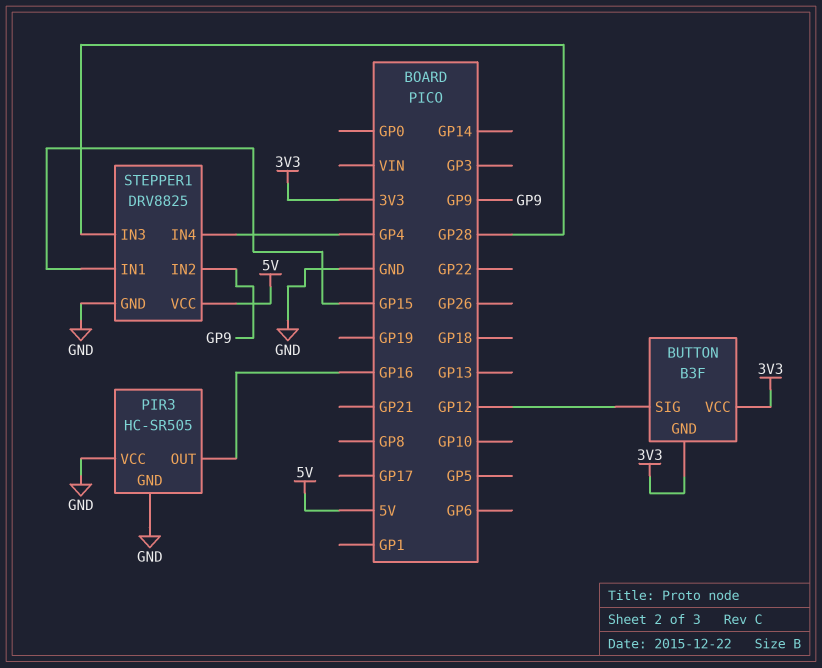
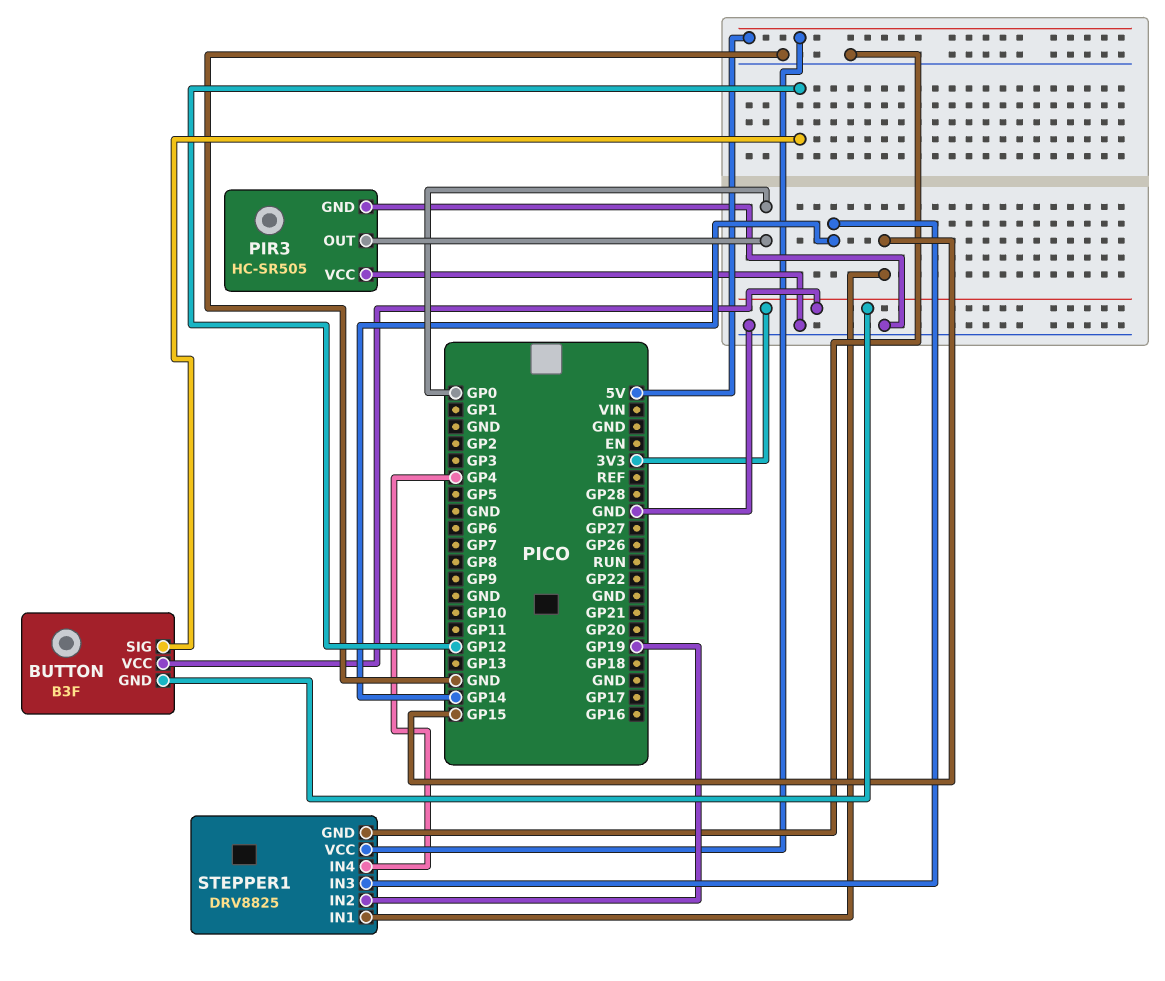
PIR3 pin OUT: GP16 -> GP0
STEPPER1 pin IN2: GP9 -> GP19
STEPPER1 pin IN3: GP28 -> GP14

